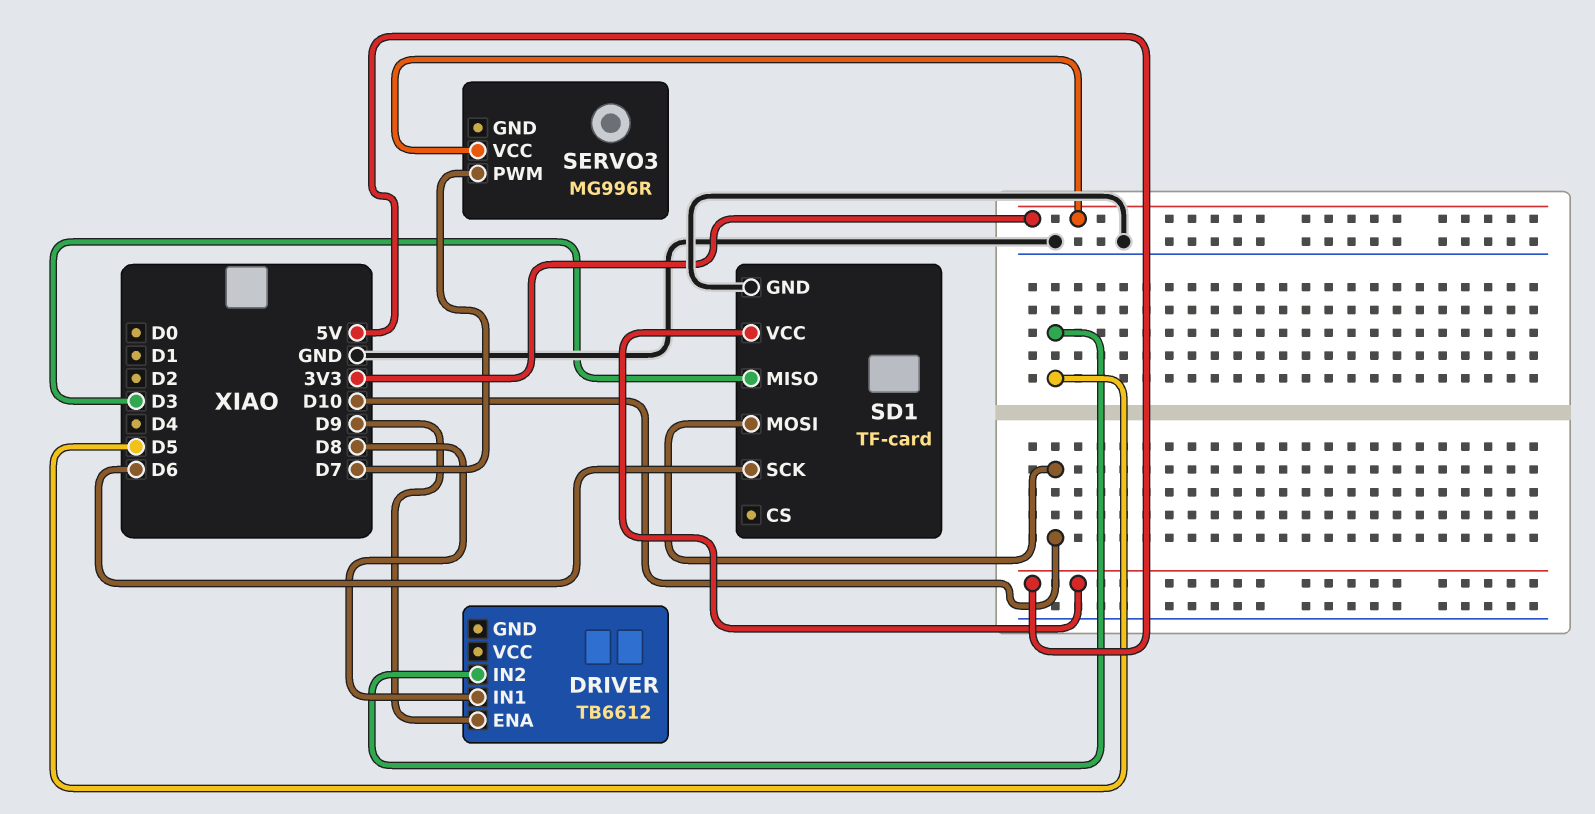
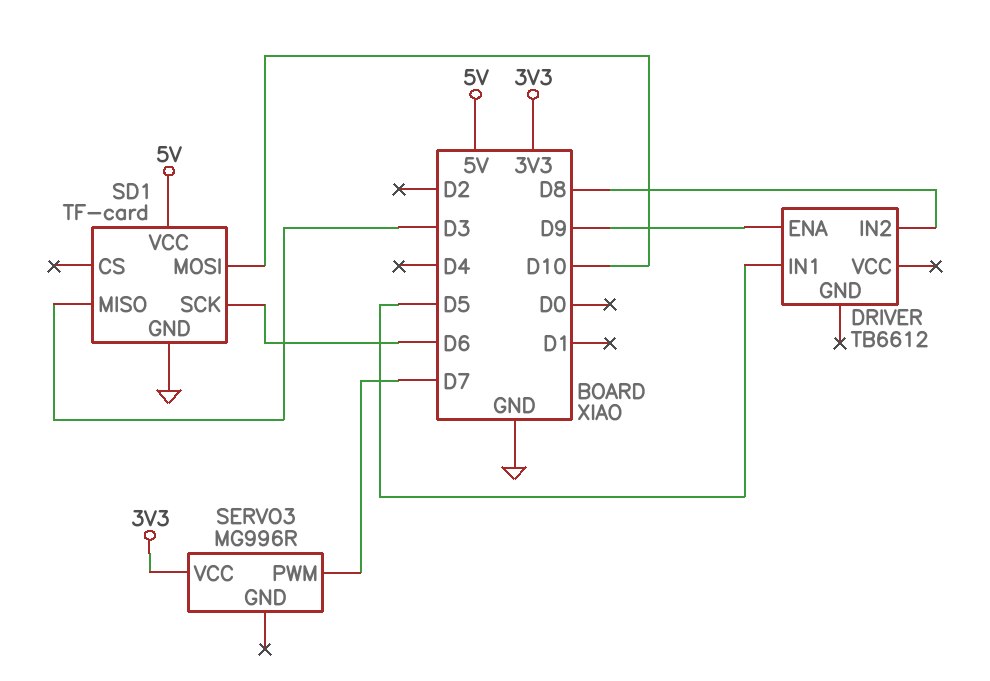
DRIVER pin IN1: D8 -> D5
DRIVER pin IN2: D5 -> D8

